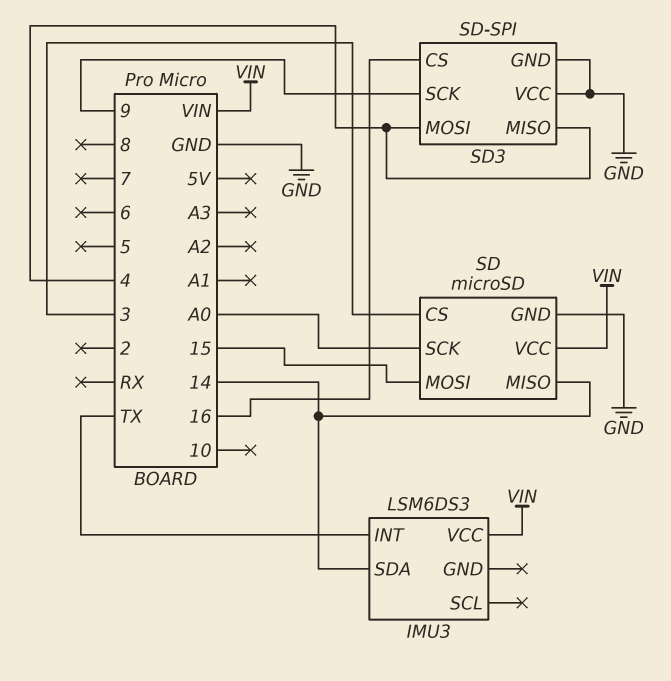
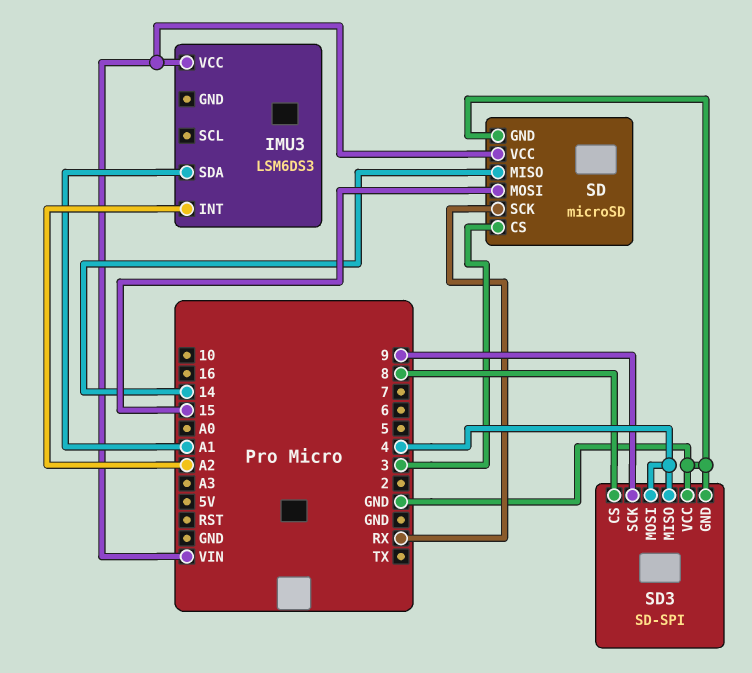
IMU3 pin INT: TX -> A2
IMU3 pin SDA: 14 -> A1
SD pin SCK: A0 -> RX
SD3 pin CS: 16 -> 8

